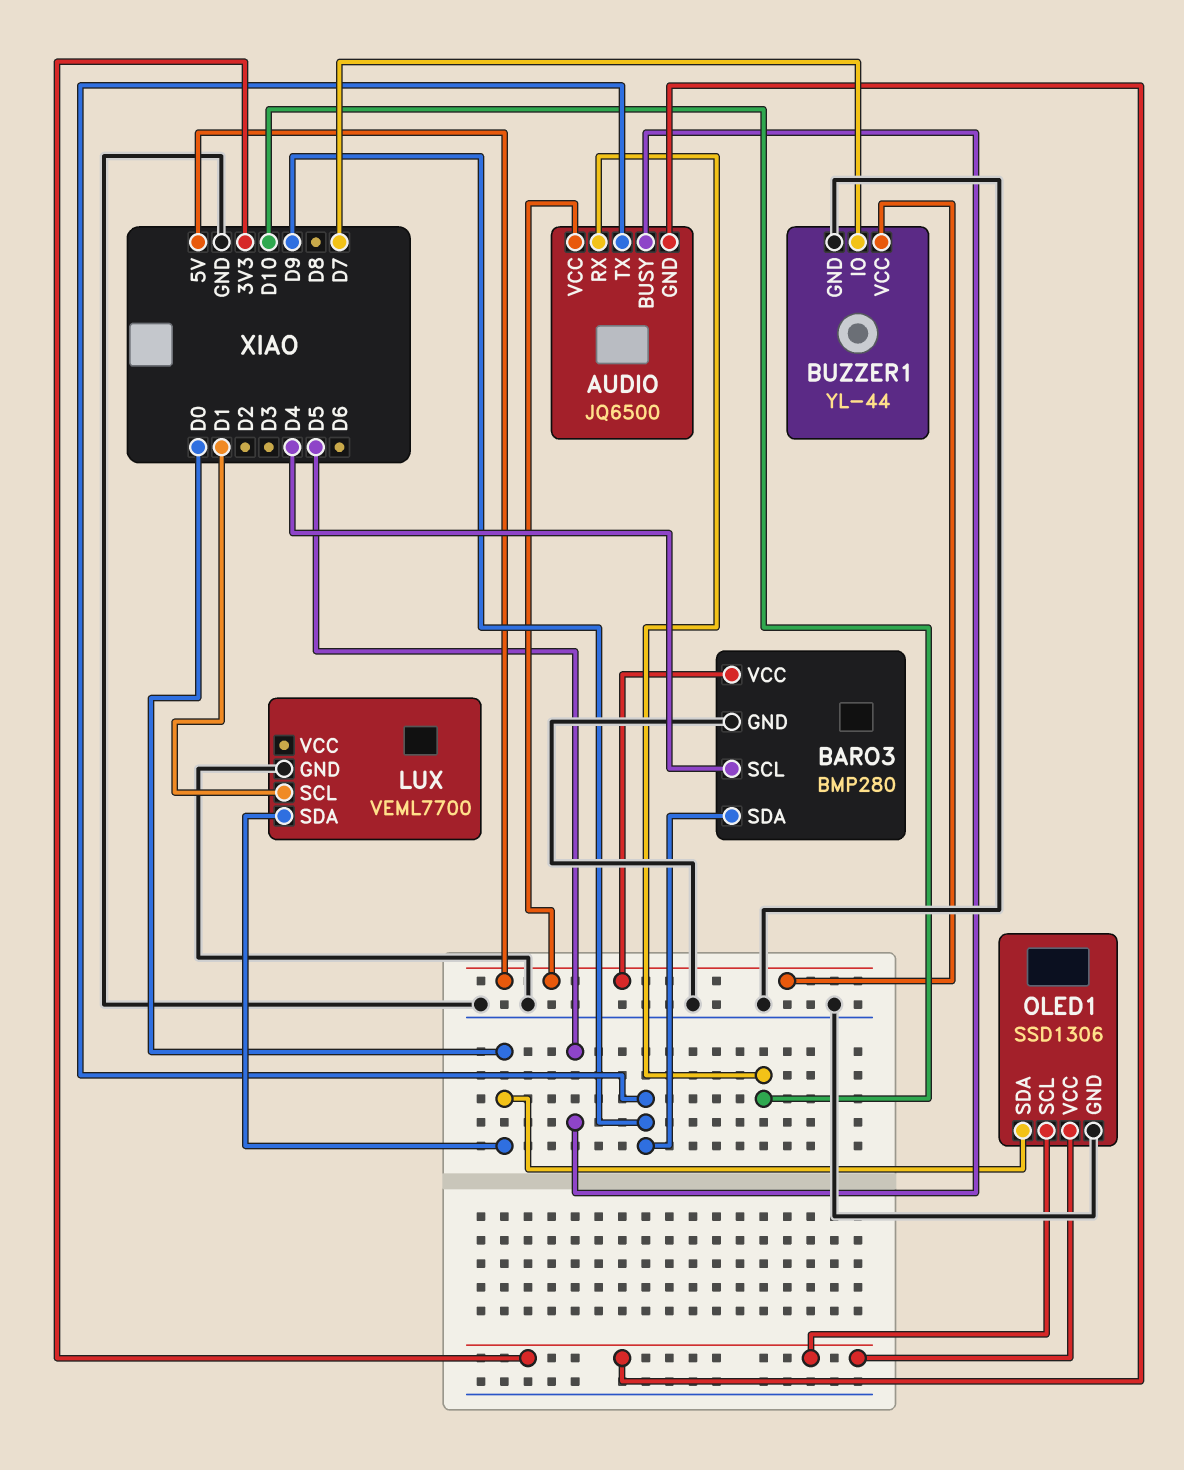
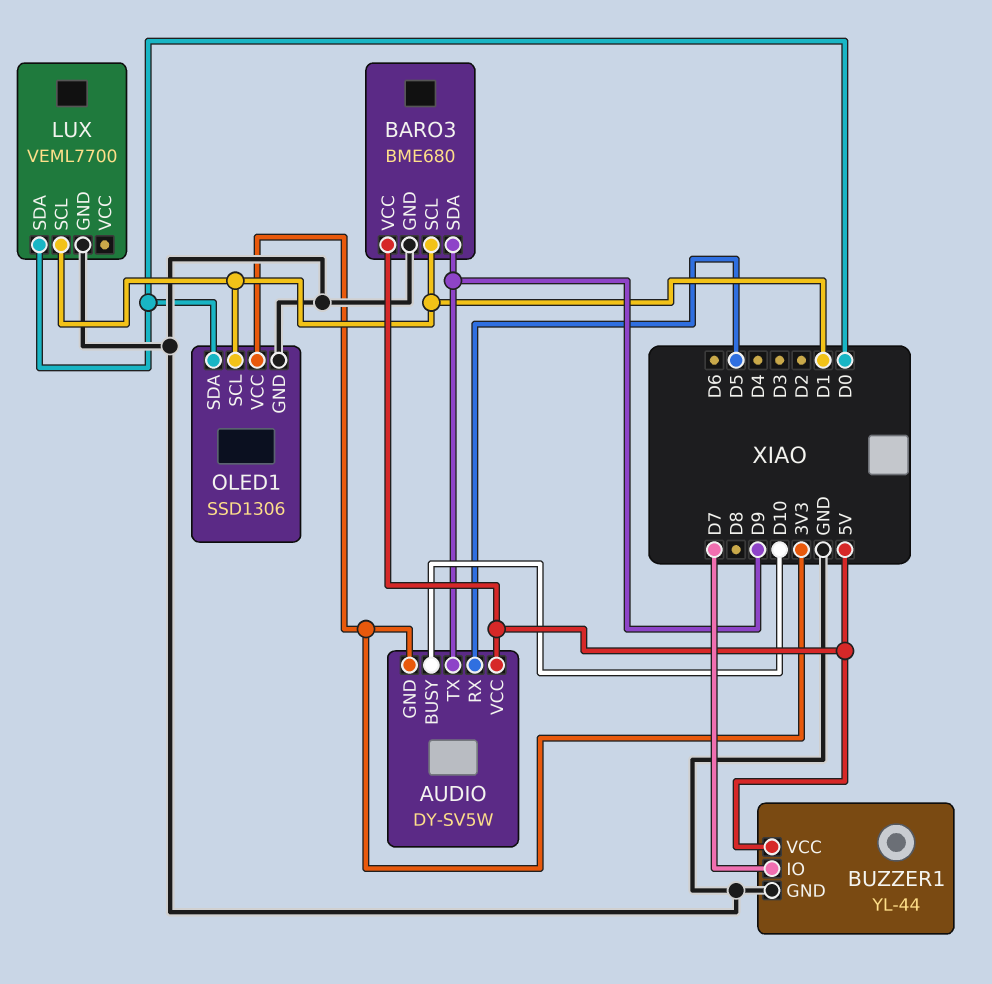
AUDIO: JQ6500 -> DY-SV5W
AUDIO pin BUSY: D5 -> D10
AUDIO pin RX: D10 -> D5
BARO3: BMP280 -> BME680
BARO3 pin SCL: D4 -> D1
OLED1 pin SCL: 3V3 -> D1

